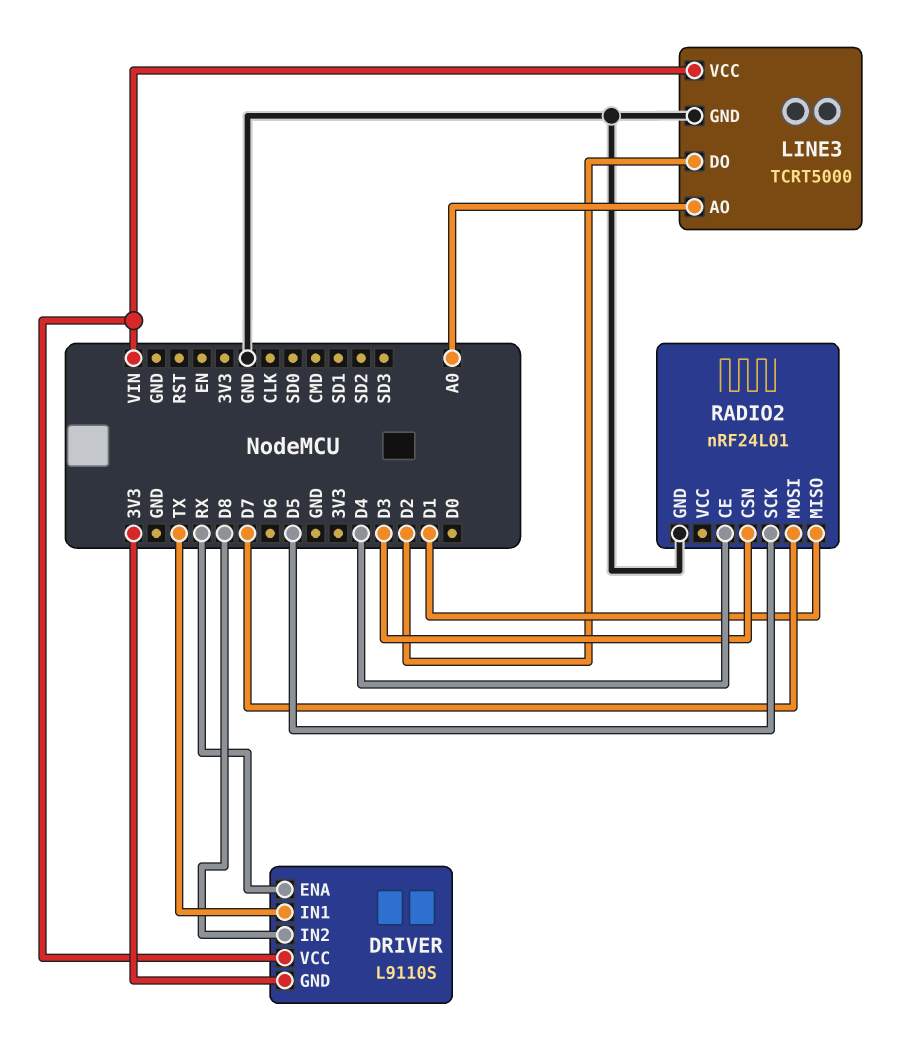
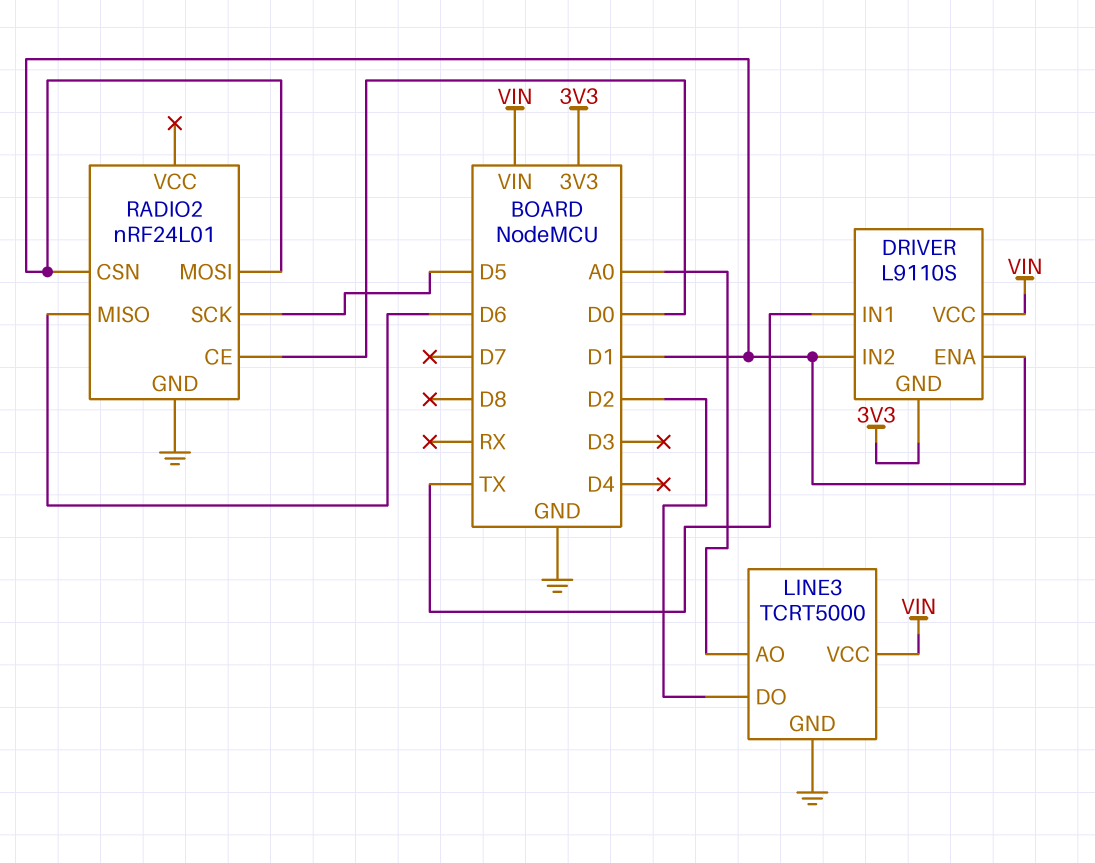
DRIVER pin ENA: RX -> D1
DRIVER pin IN2: D8 -> D1
RADIO2 pin CE: D4 -> D0
RADIO2 pin CSN: D3 -> D1
RADIO2 pin MISO: D1 -> D6
RADIO2 pin MOSI: D7 -> D1

